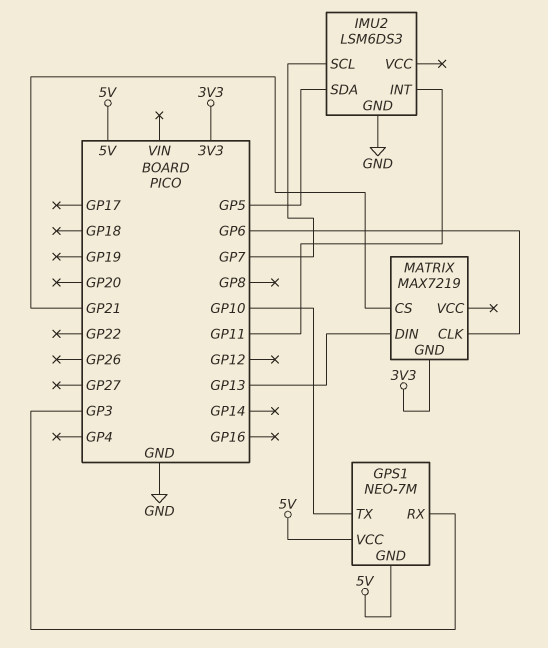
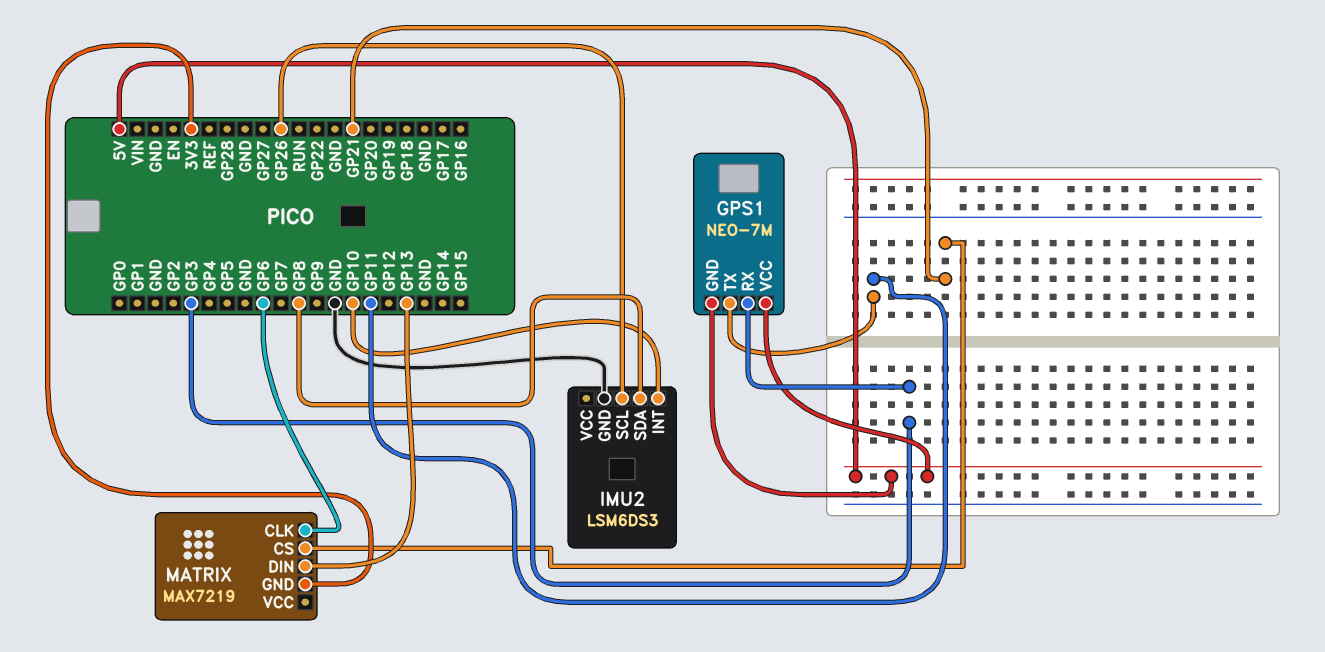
GPS1 pin TX: GP10 -> GP11
IMU2 pin INT: GP11 -> GP10
IMU2 pin SCL: GP7 -> GP26
IMU2 pin SDA: GP5 -> GP8

